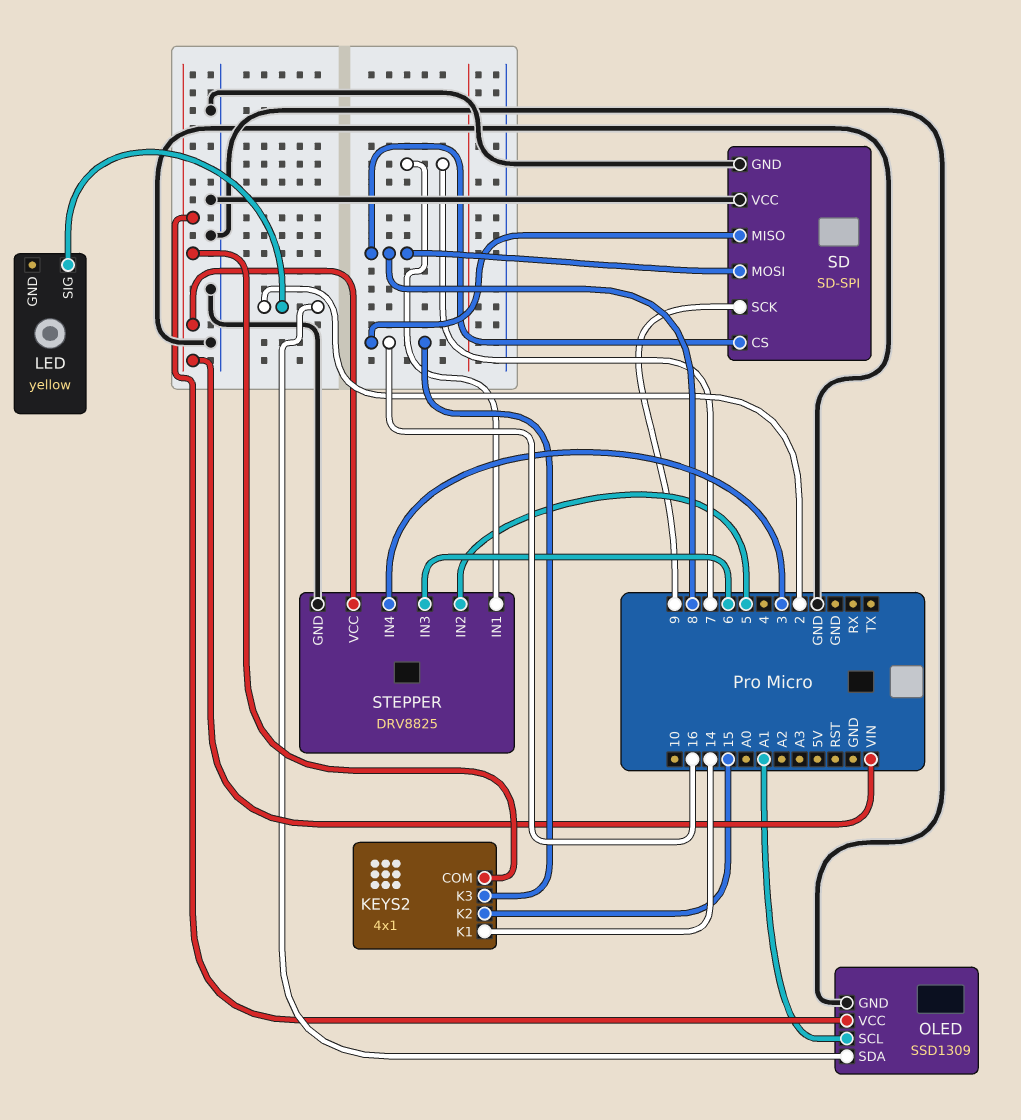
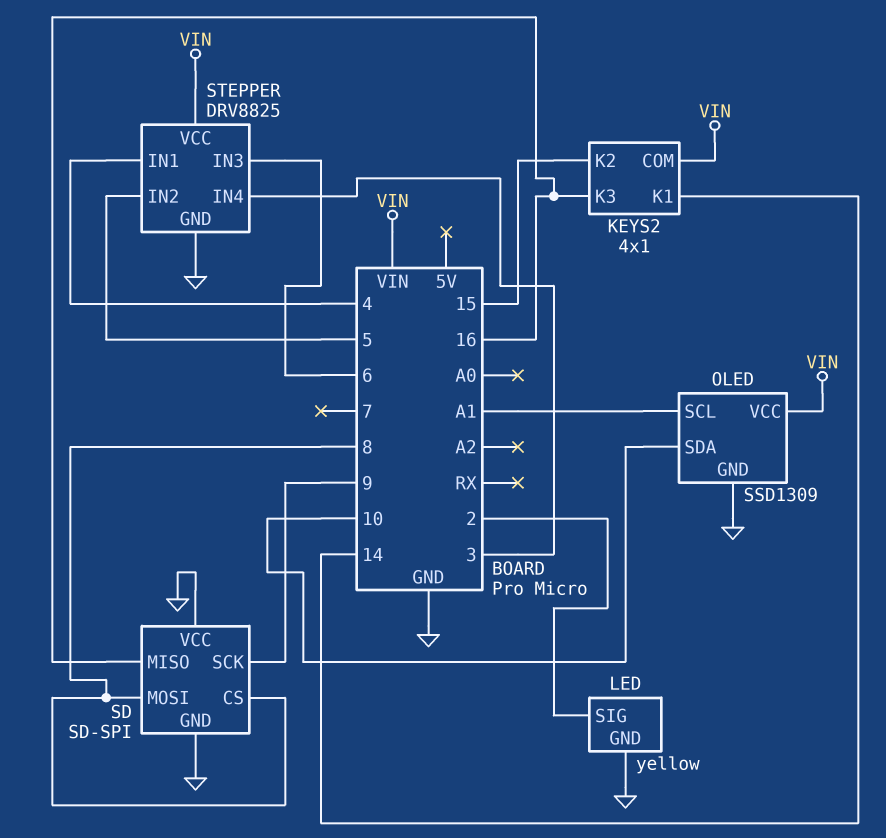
LED pin GND: none -> GND
OLED pin SDA: 2 -> 10
STEPPER pin IN1: 7 -> 4

